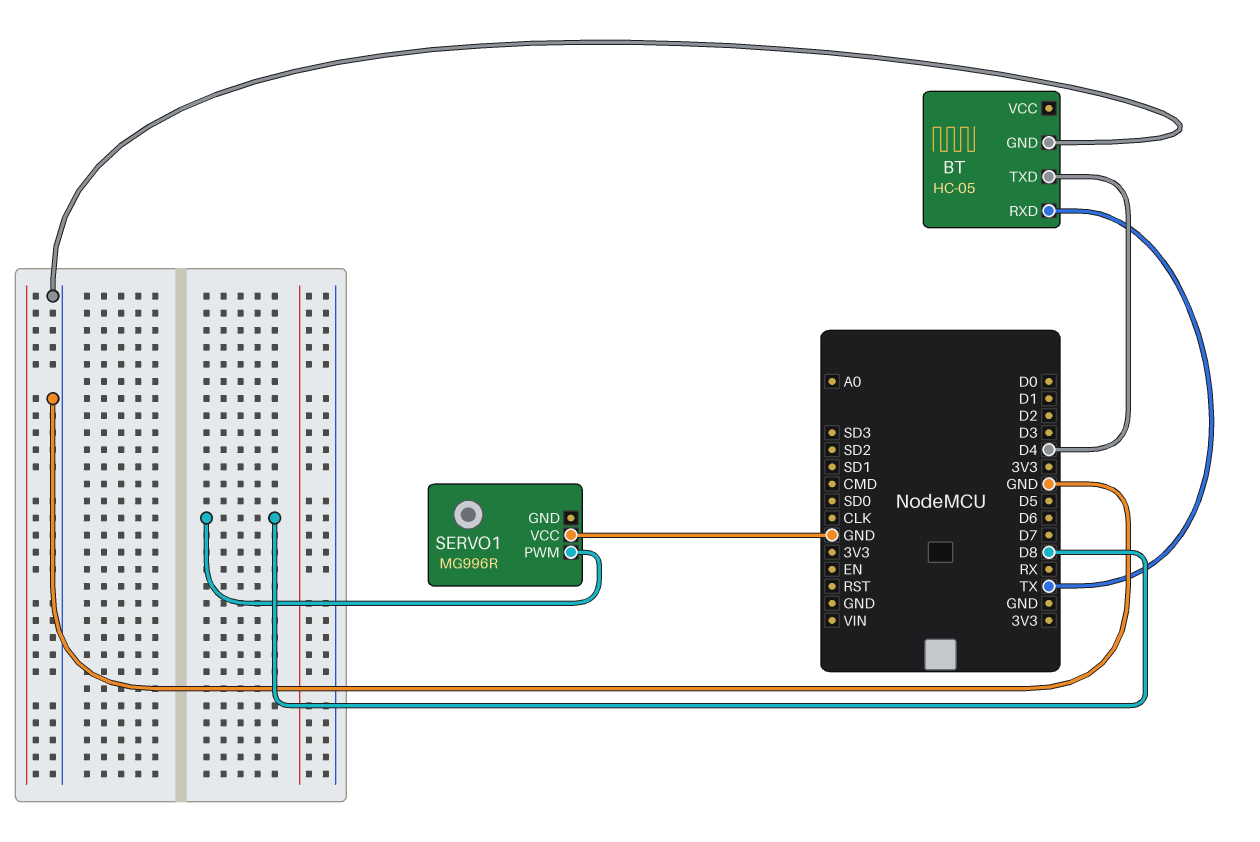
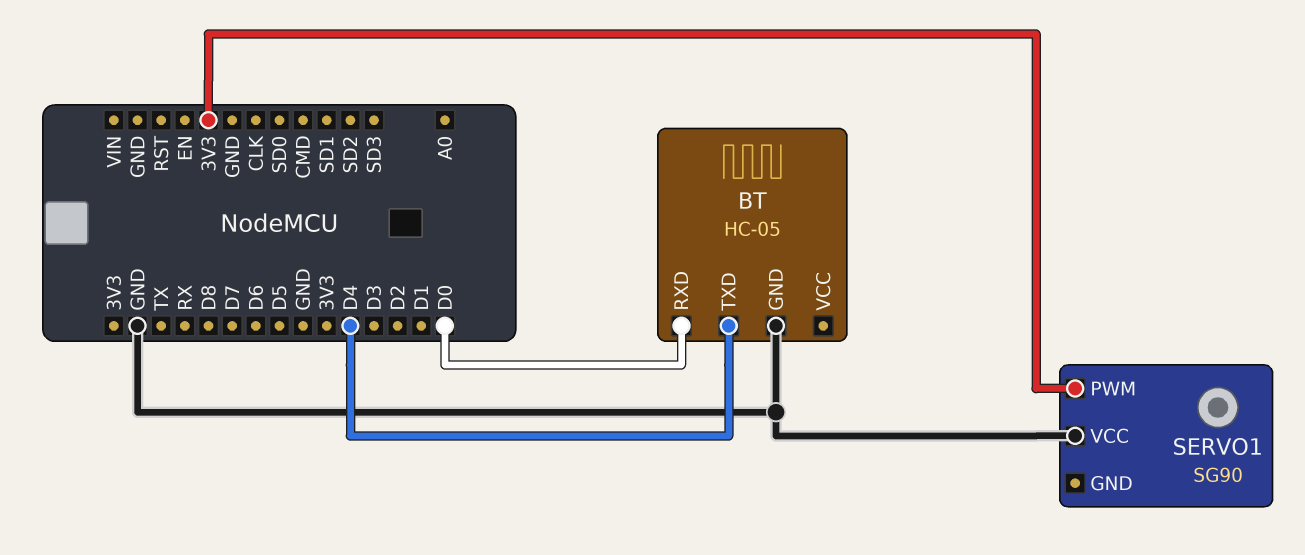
BT pin RXD: TX -> D0
SERVO1: MG996R -> SG90
SERVO1 pin PWM: D8 -> 3V3

